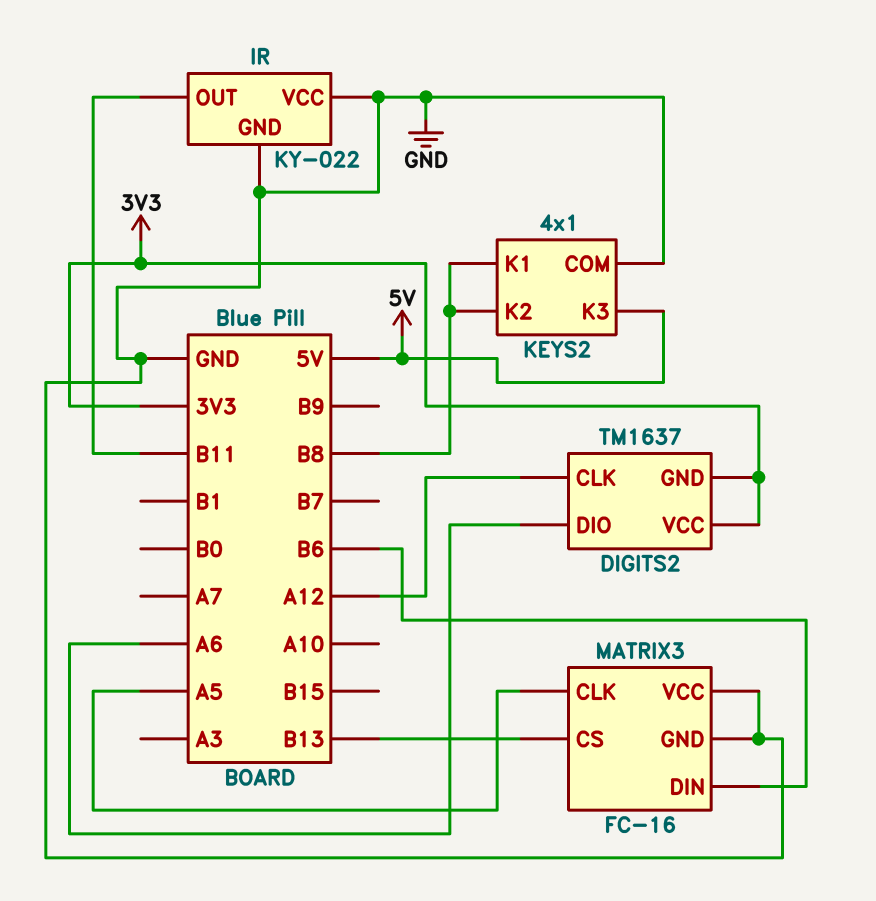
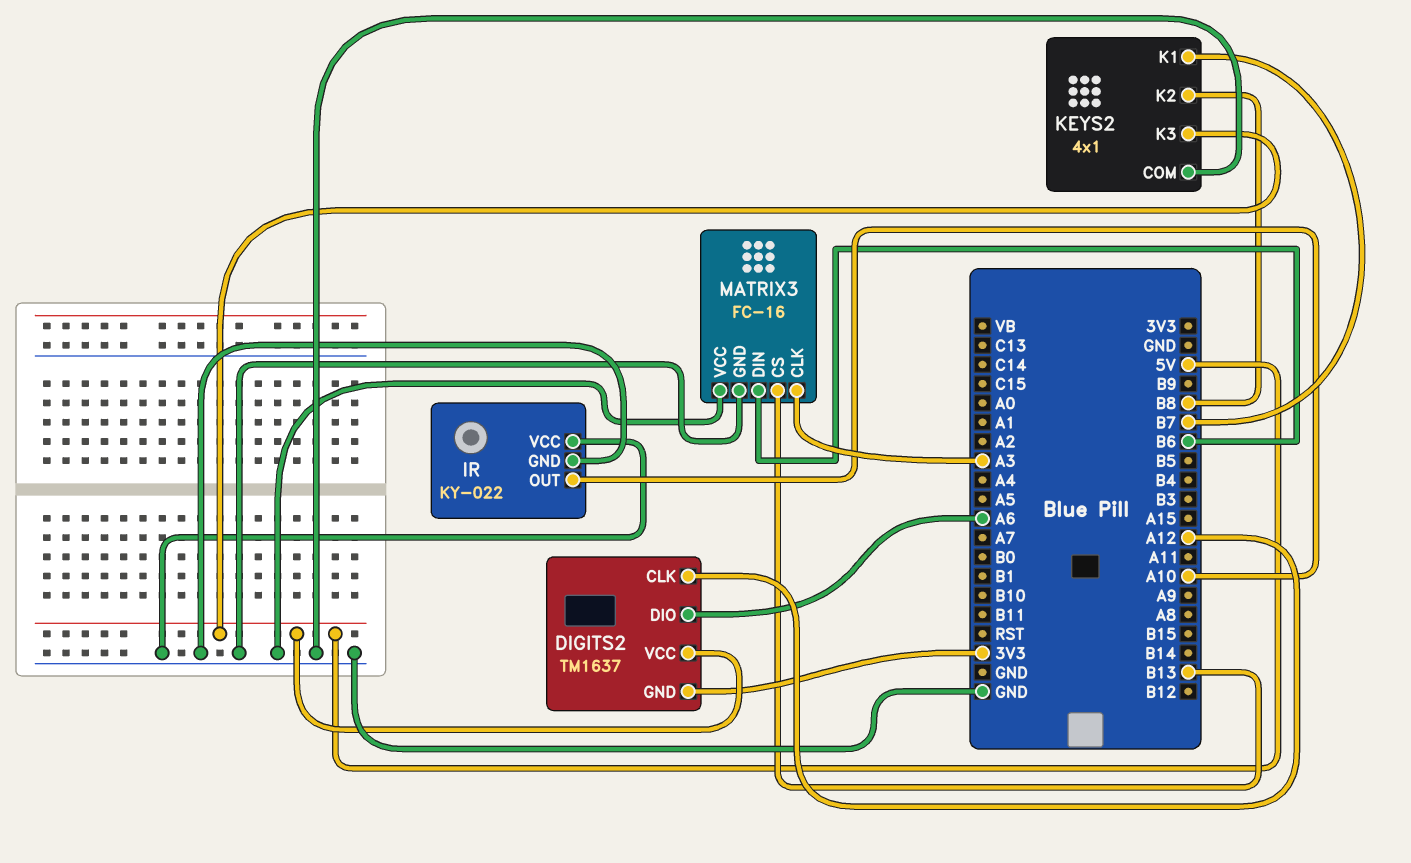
DIGITS2 pin VCC: 3V3 -> 5V
IR pin OUT: B11 -> A10
KEYS2 pin K1: B8 -> B7
MATRIX3 pin CLK: A5 -> A3

